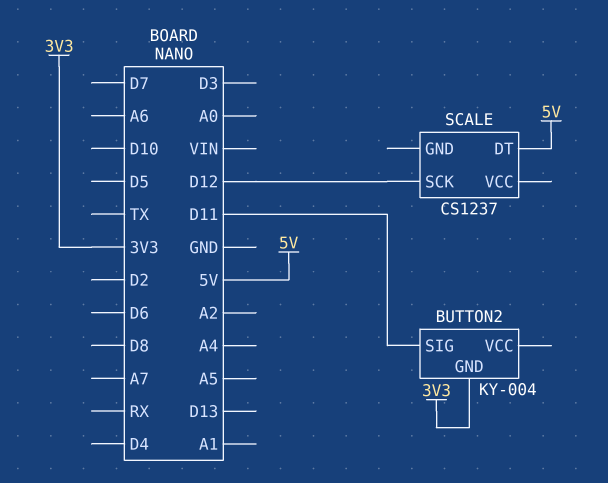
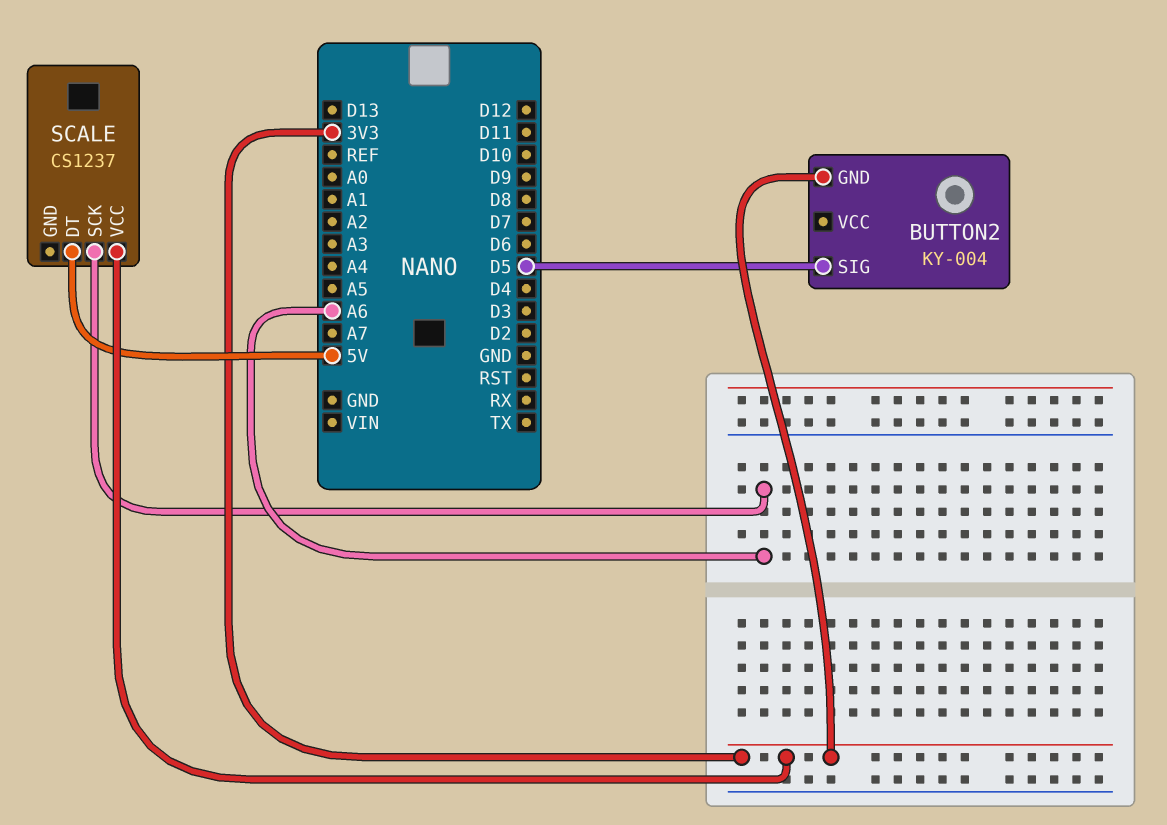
BUTTON2 pin SIG: D11 -> D5
SCALE pin SCK: D12 -> A6
SCALE pin VCC: none -> 3V3

